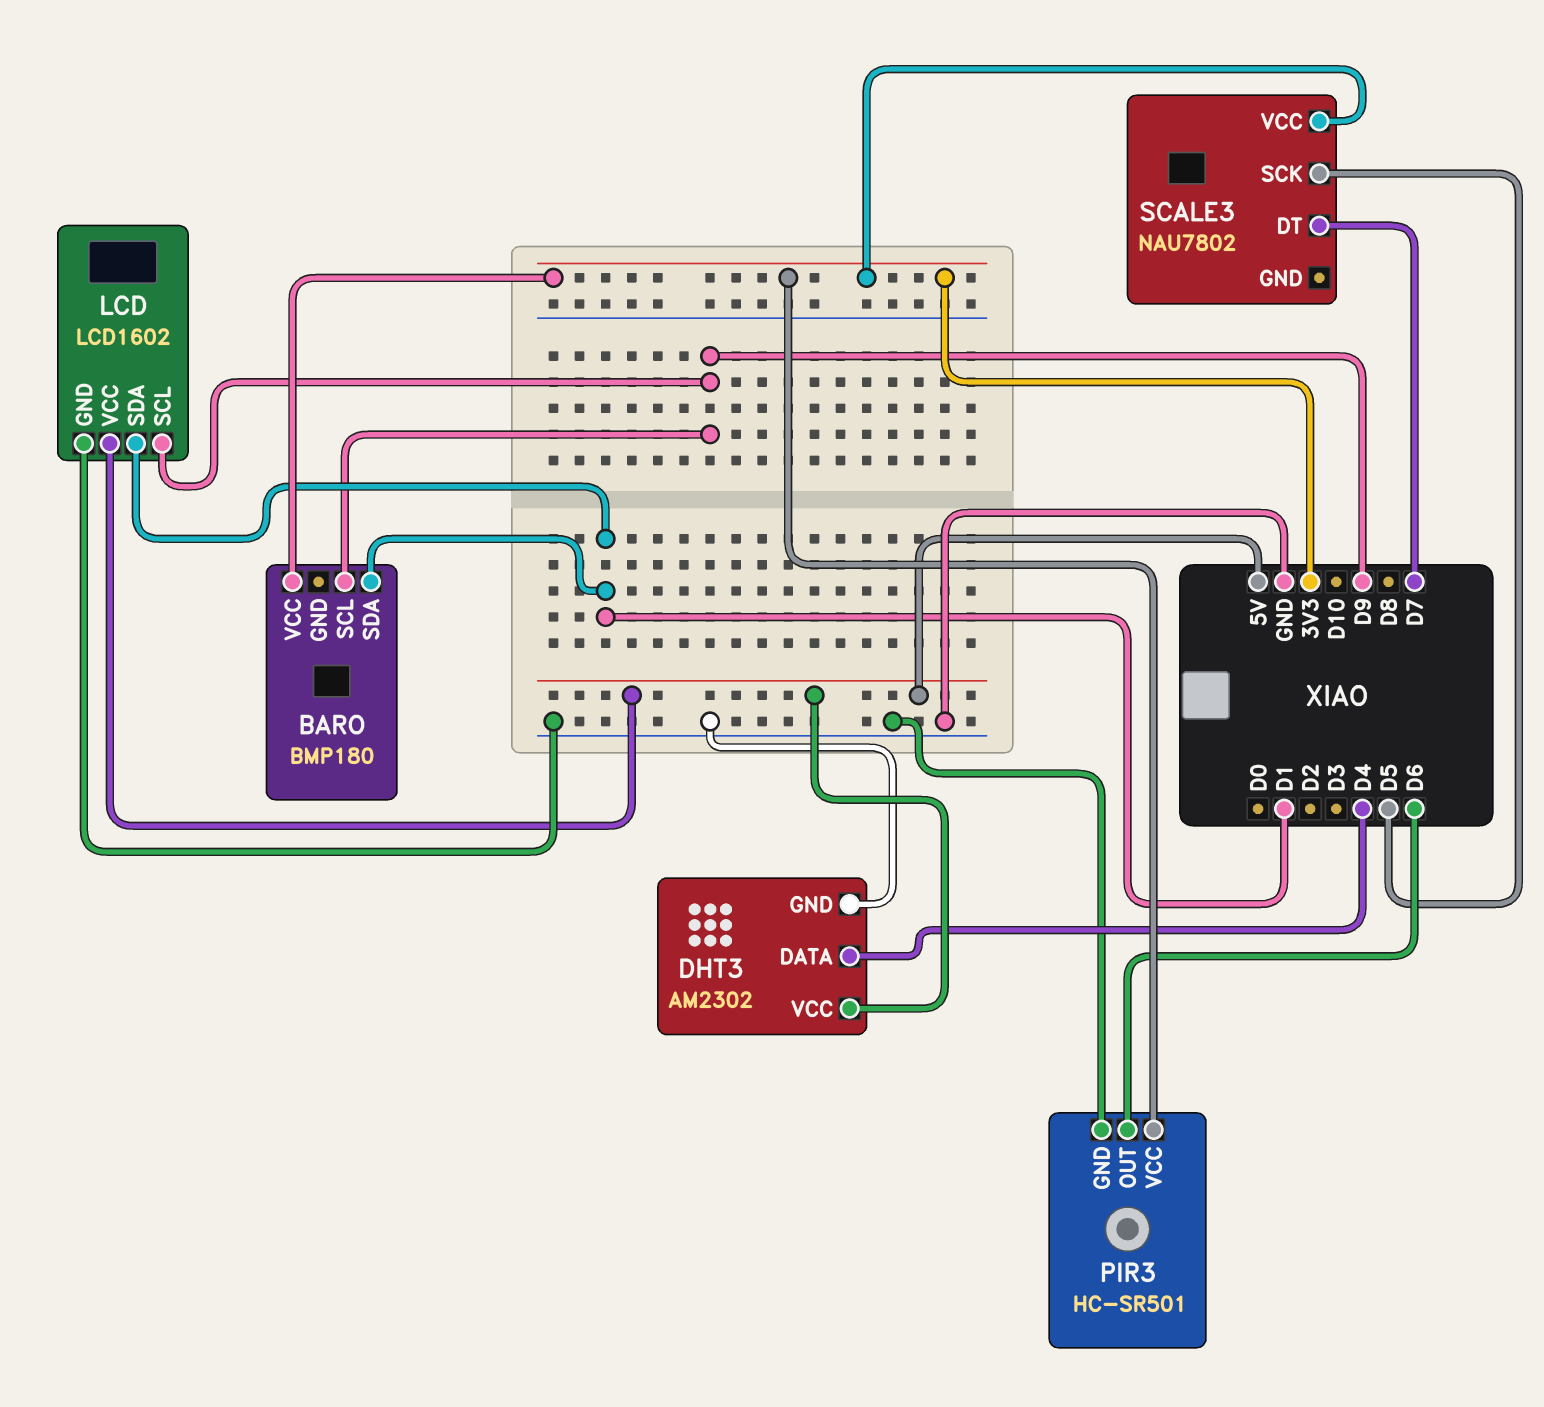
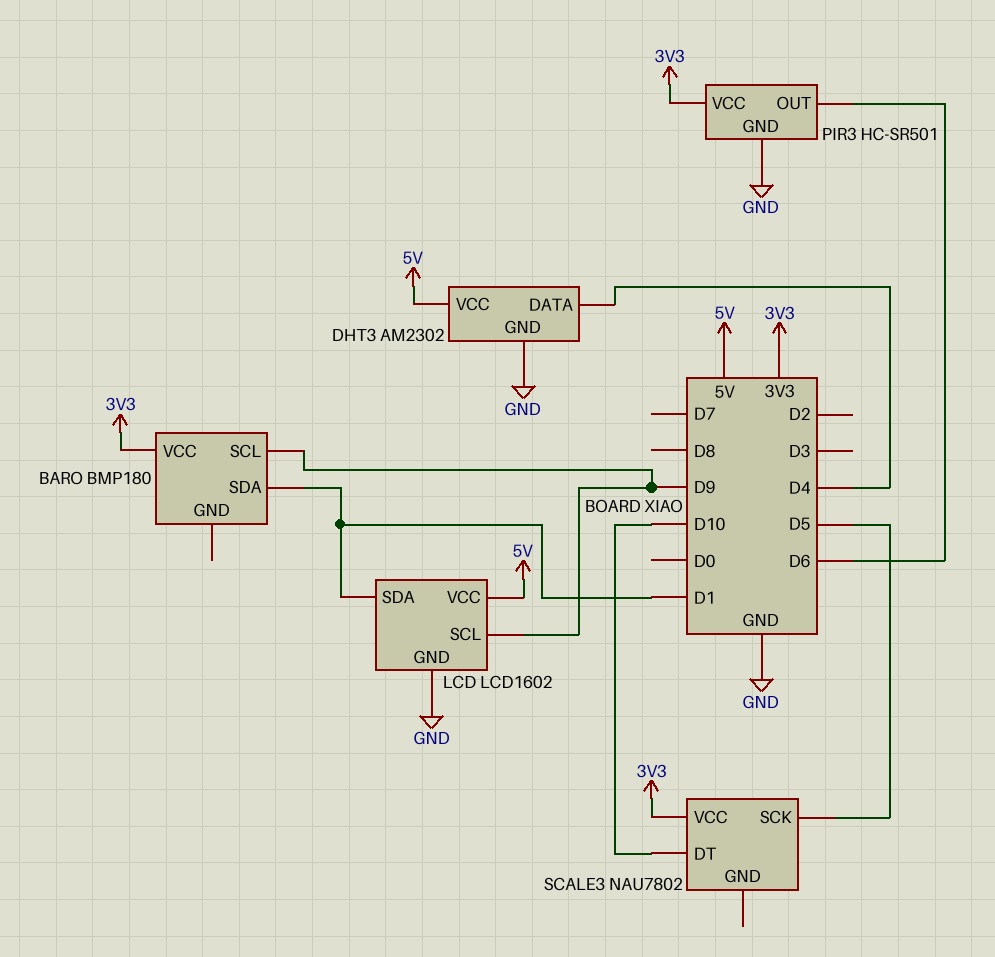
SCALE3 pin DT: D7 -> D10

